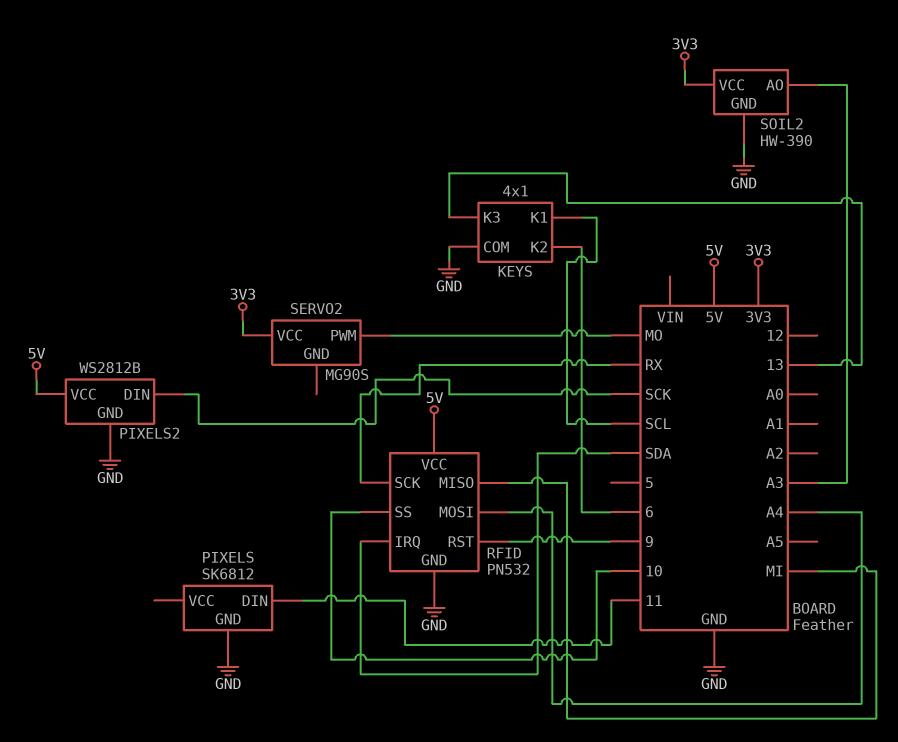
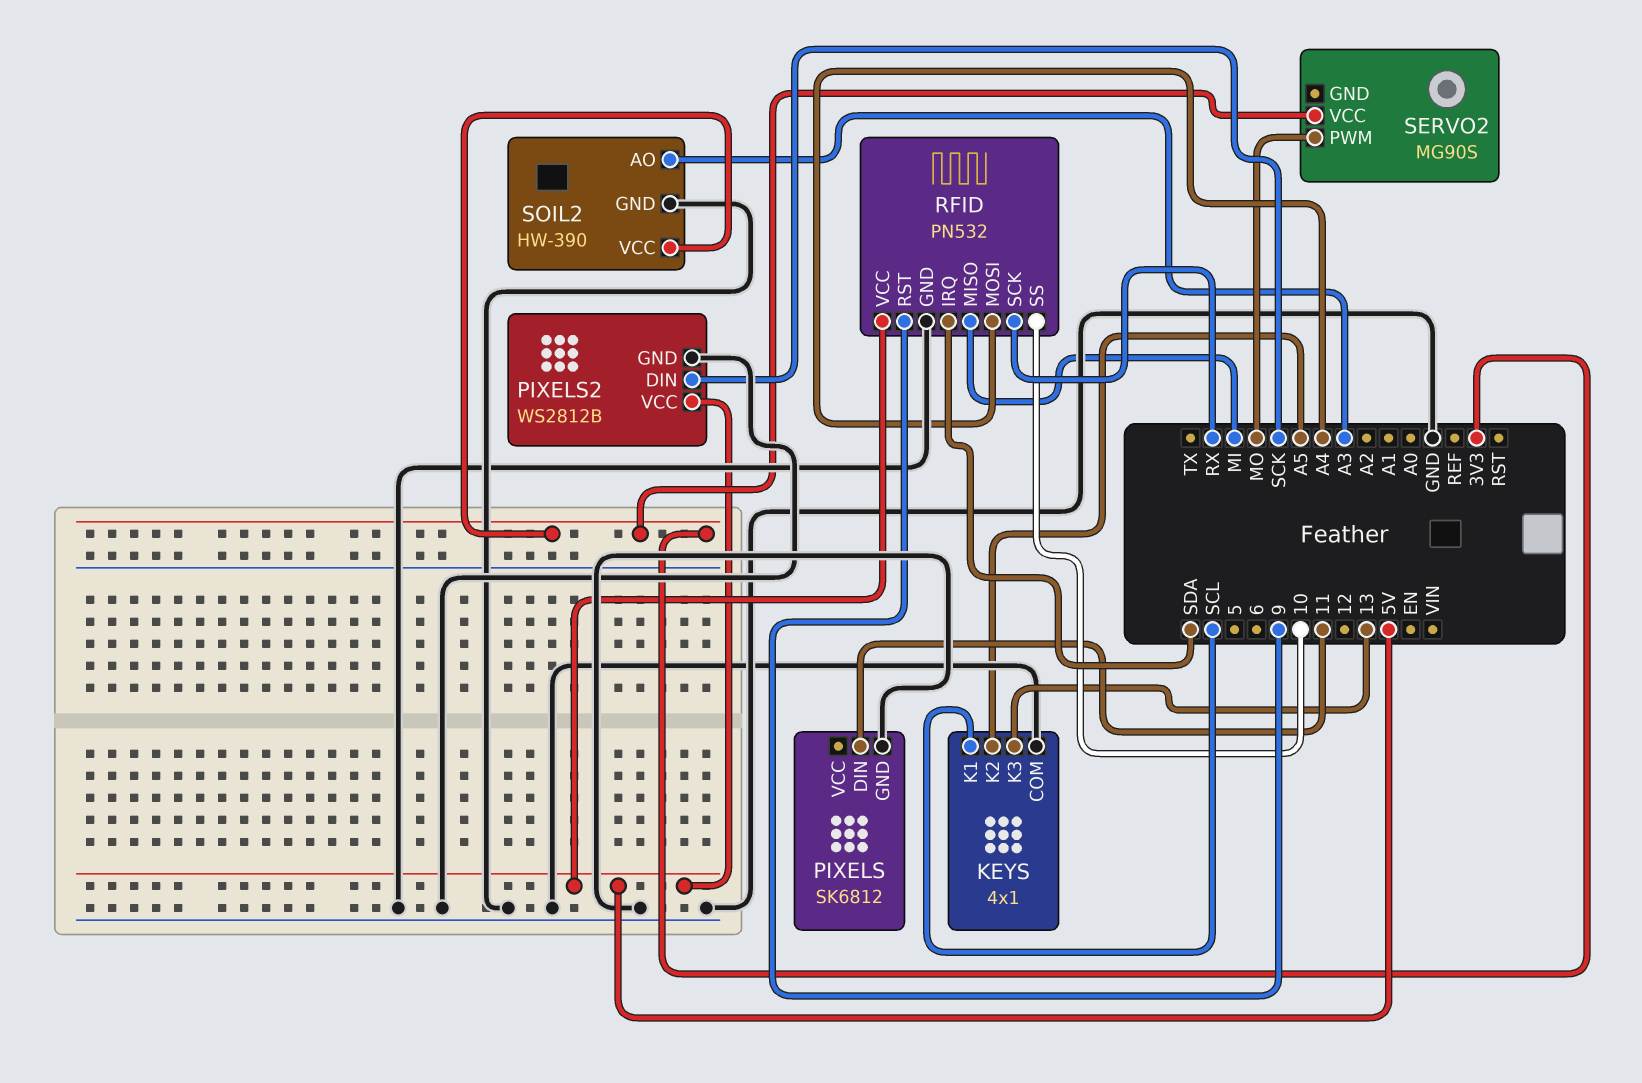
KEYS pin K2: 6 -> A5

